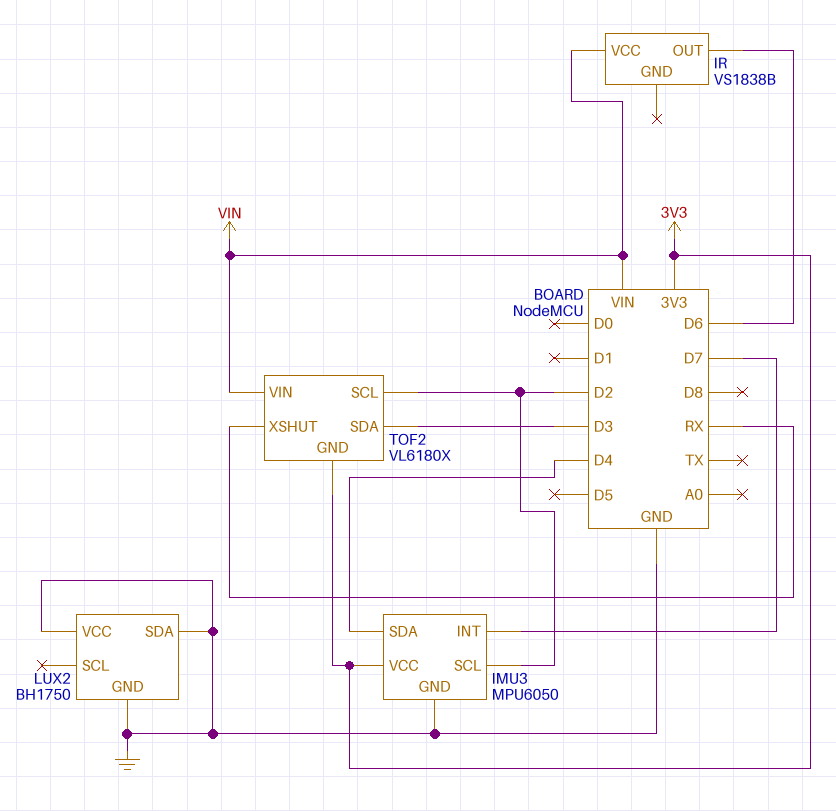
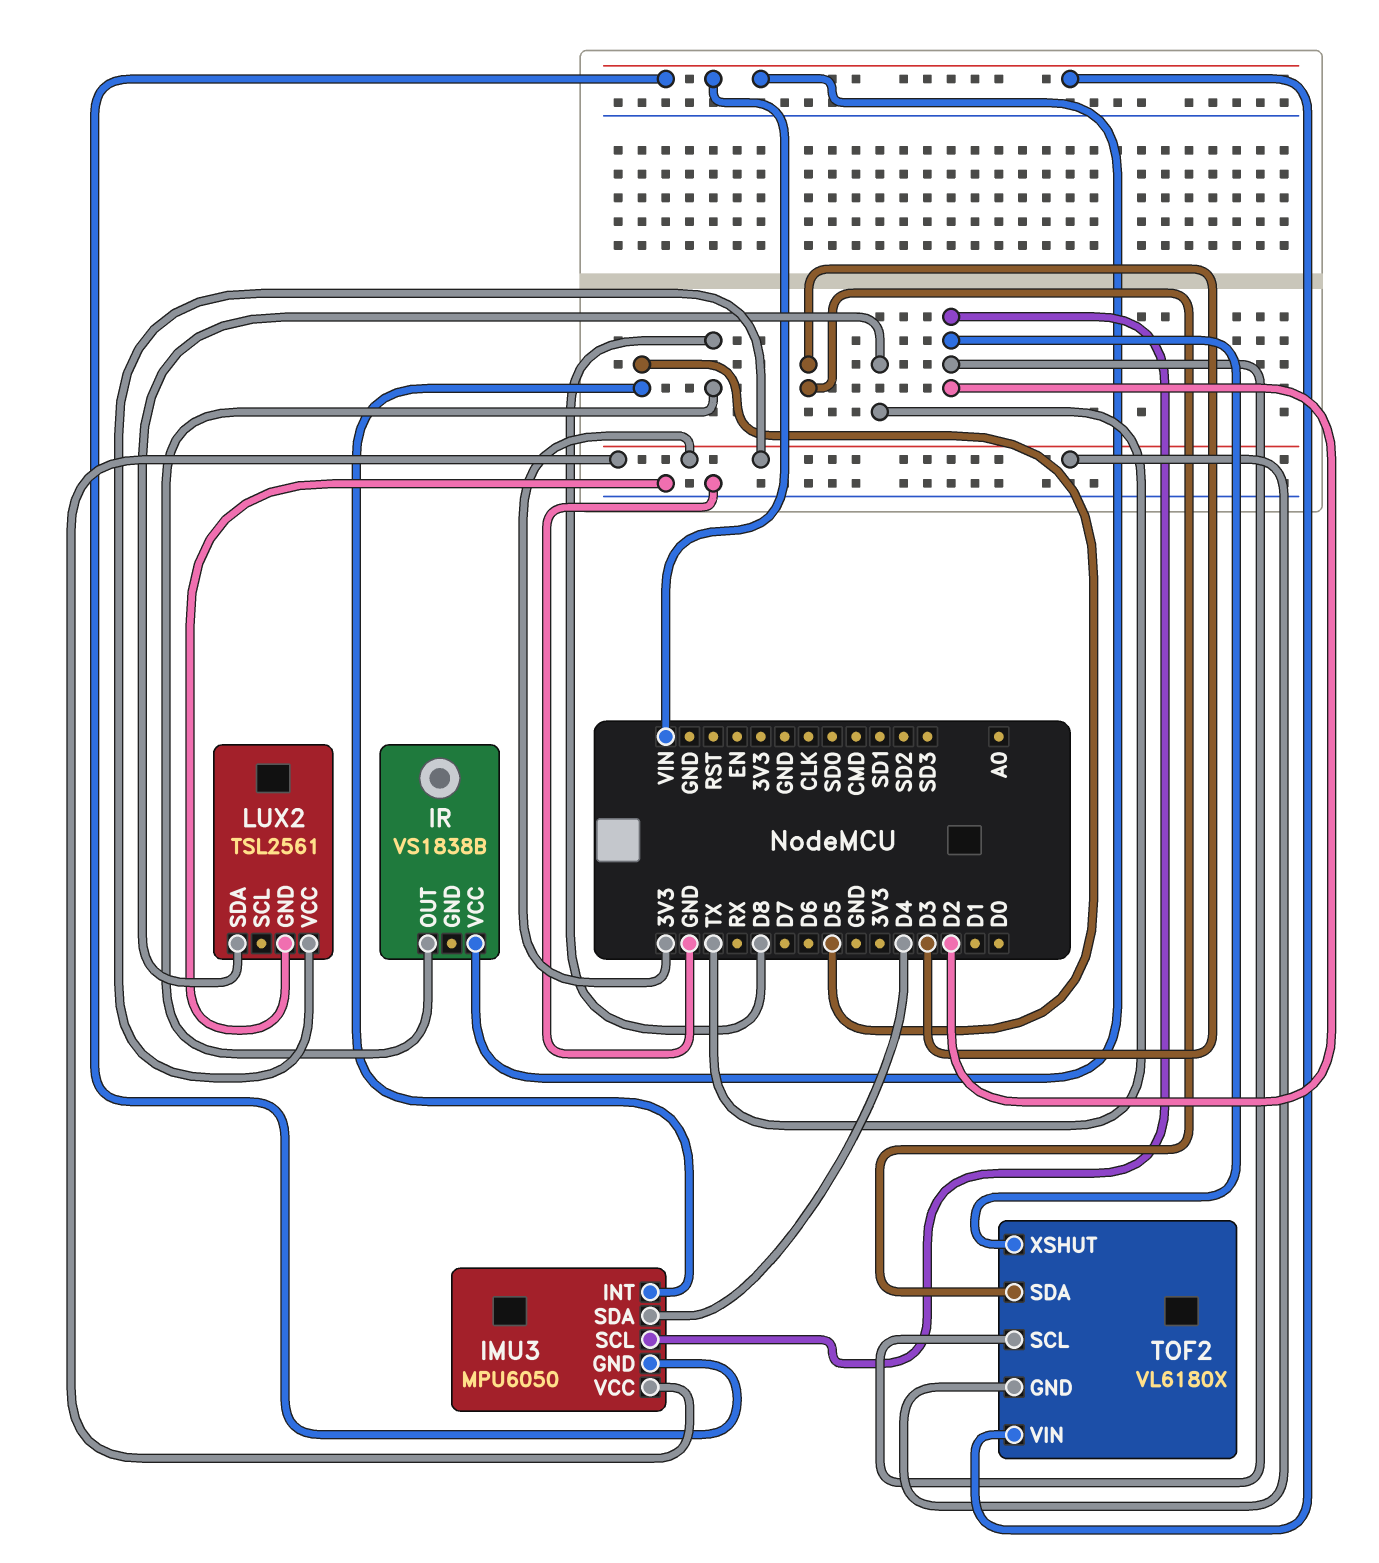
IMU3 pin GND: GND -> VIN
IMU3 pin INT: D7 -> D5
IR pin OUT: D6 -> D8
LUX2: BH1750 -> TSL2561
LUX2 pin SDA: GND -> TX
LUX2 pin VCC: GND -> 3V3
TOF2 pin XSHUT: RX -> D2

